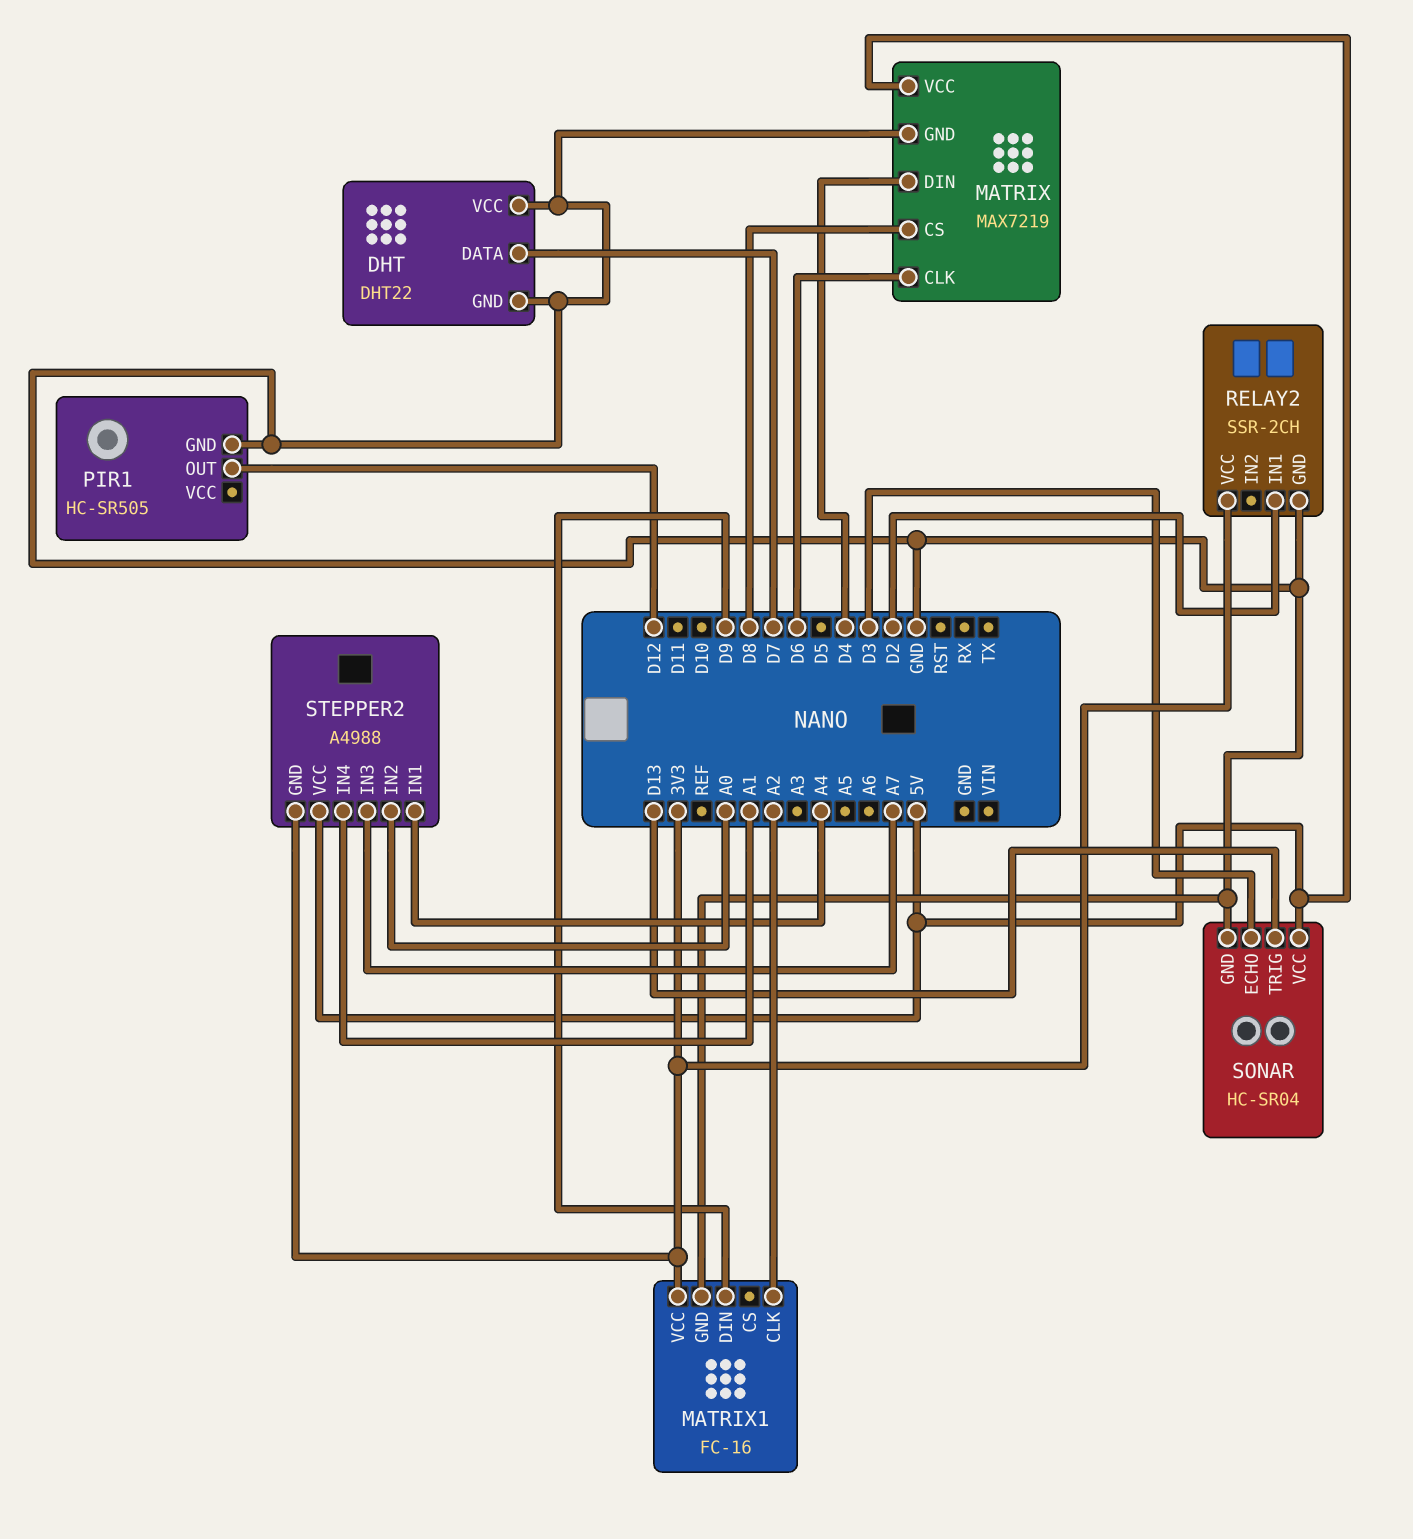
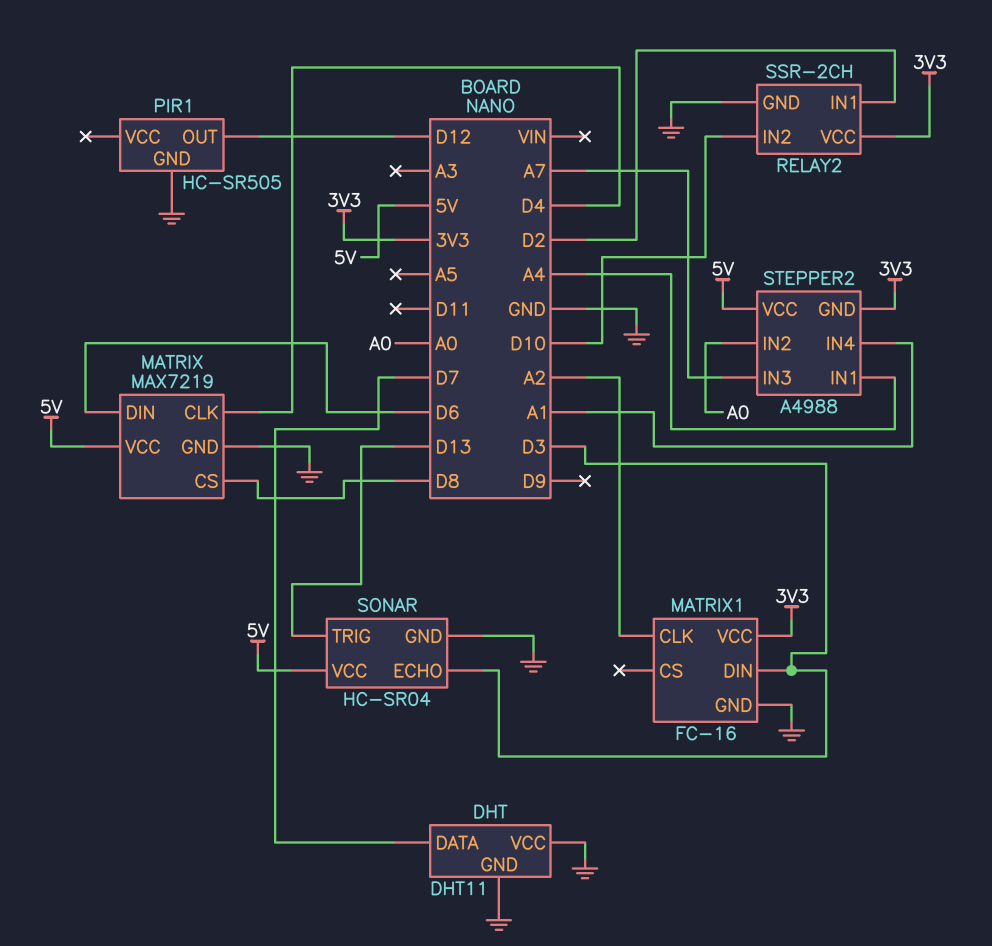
DHT: DHT22 -> DHT11
MATRIX pin CLK: D6 -> D4
MATRIX pin DIN: D4 -> D6
MATRIX1 pin DIN: D9 -> D3
RELAY2 pin IN2: none -> D10

